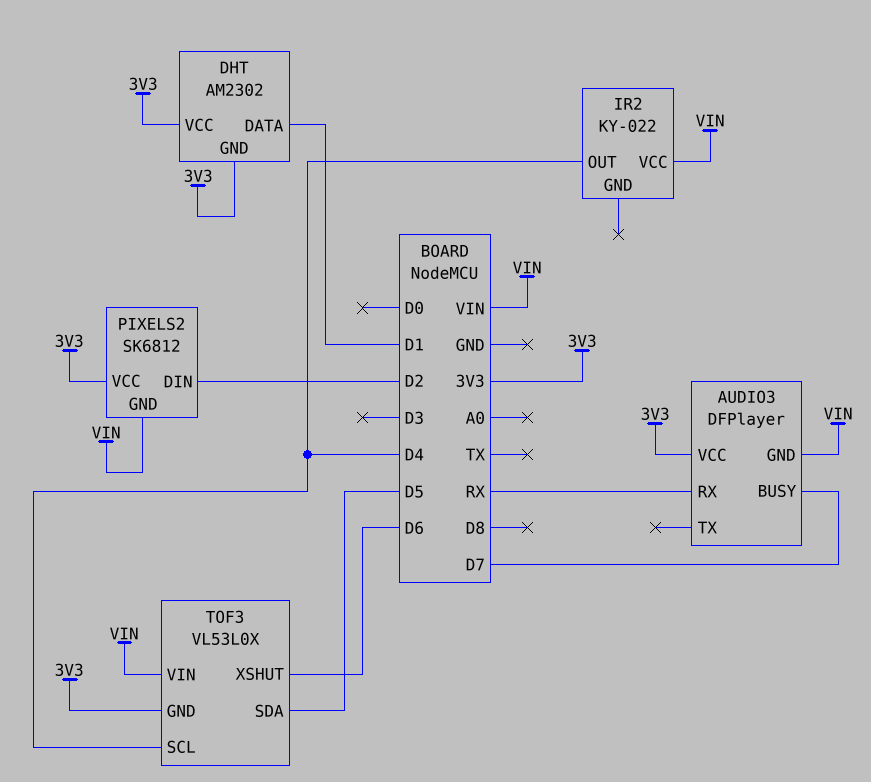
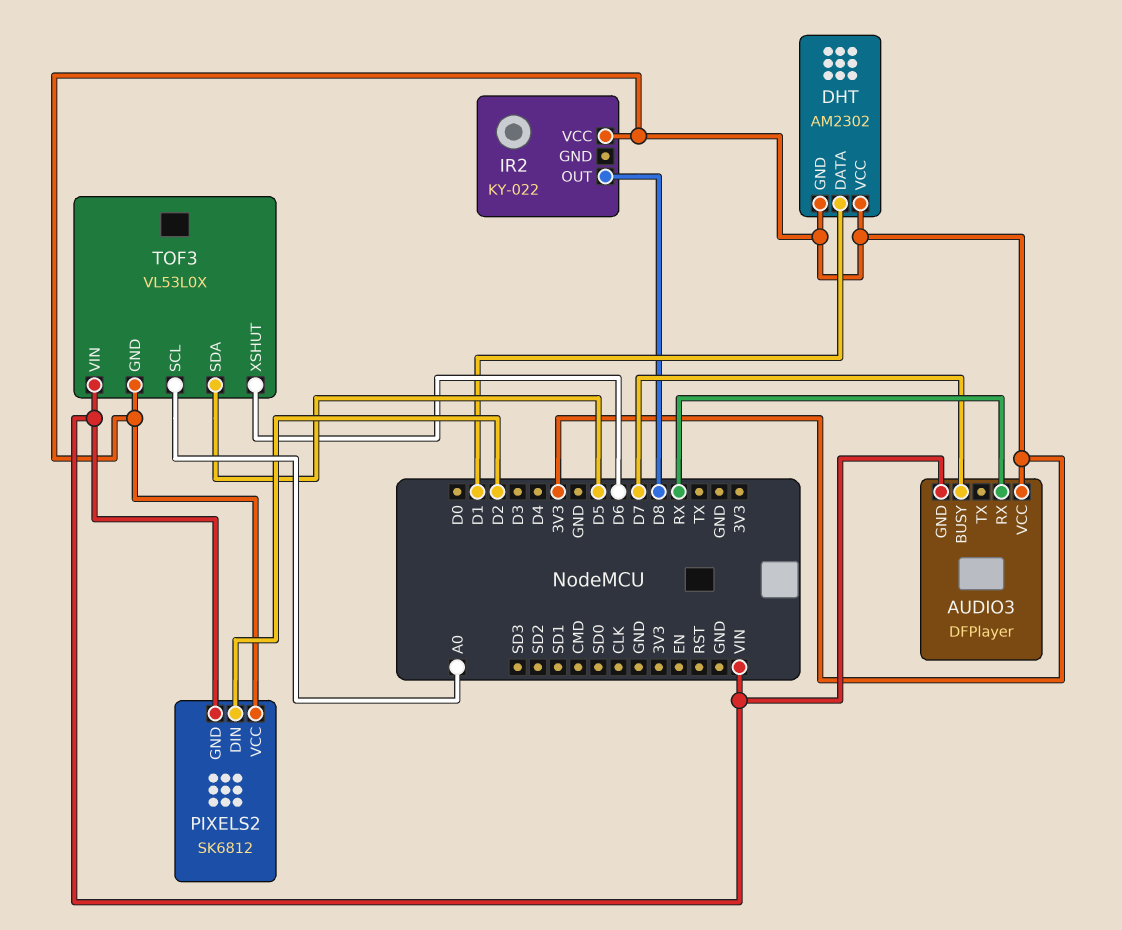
IR2 pin OUT: D4 -> D8
IR2 pin VCC: VIN -> 3V3
TOF3 pin SCL: D4 -> A0

